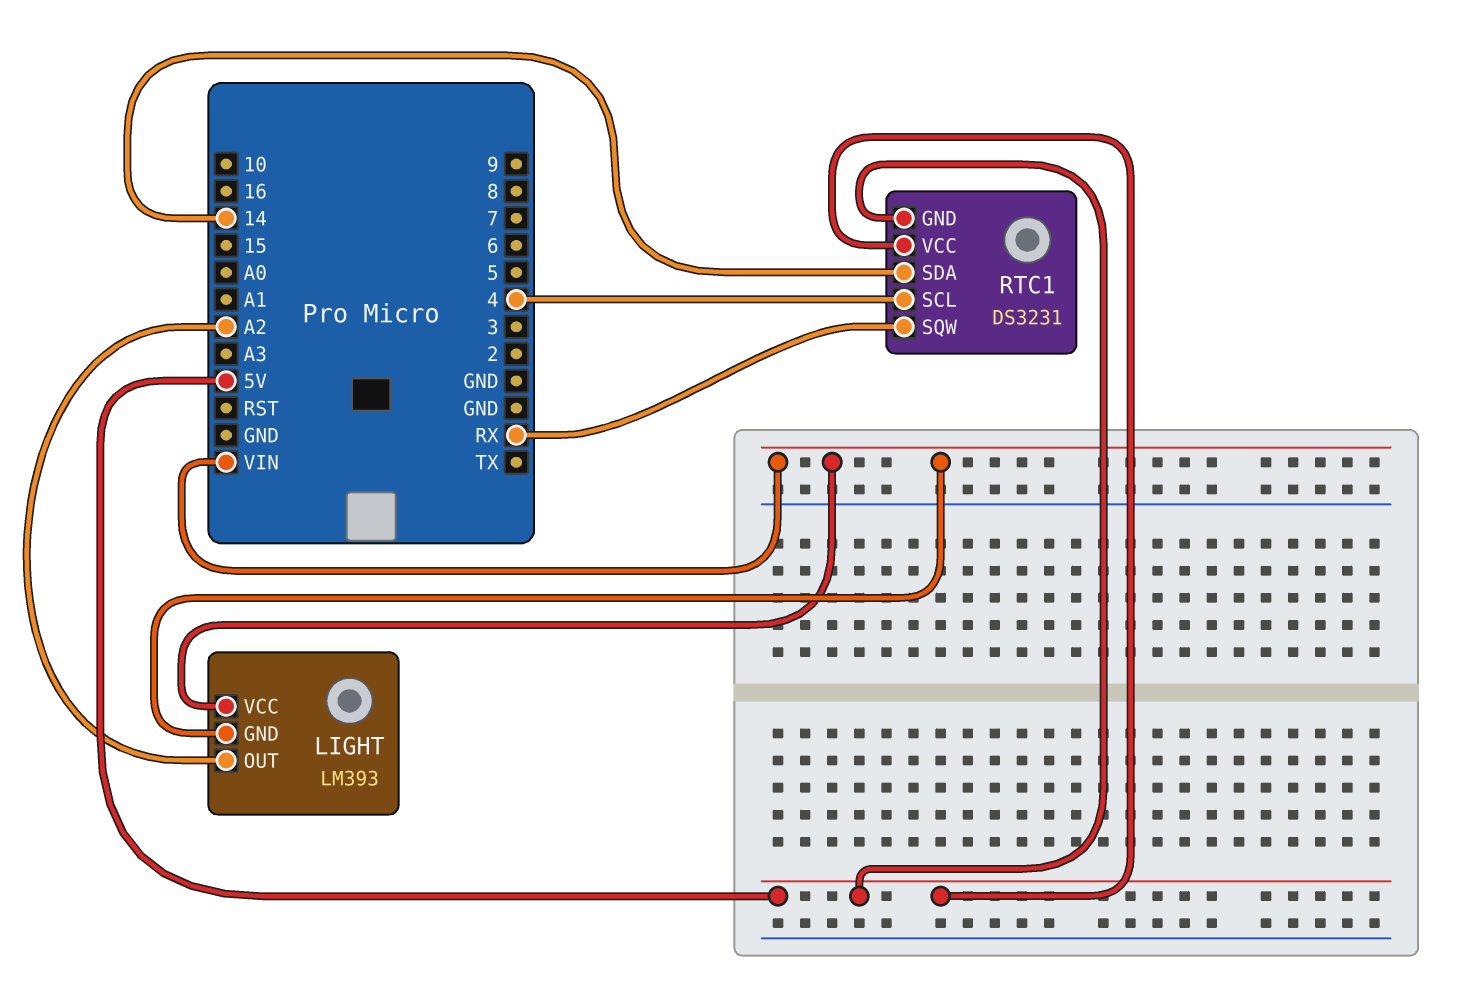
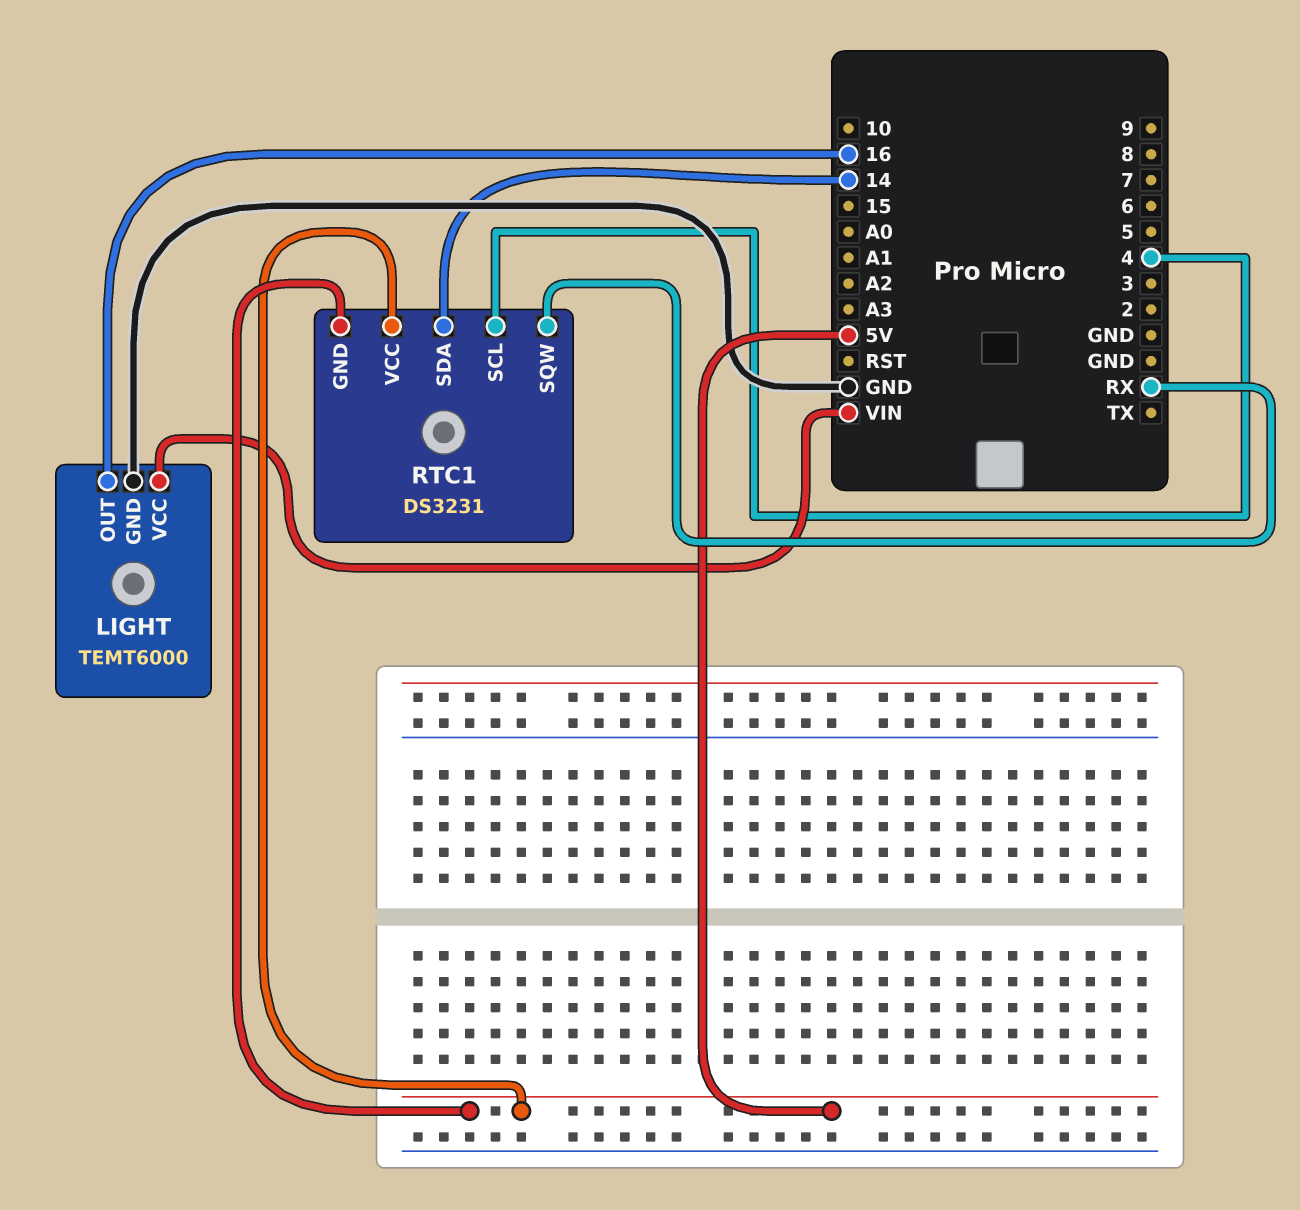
LIGHT: LM393 -> TEMT6000
LIGHT pin GND: VIN -> GND
LIGHT pin OUT: A2 -> 16

